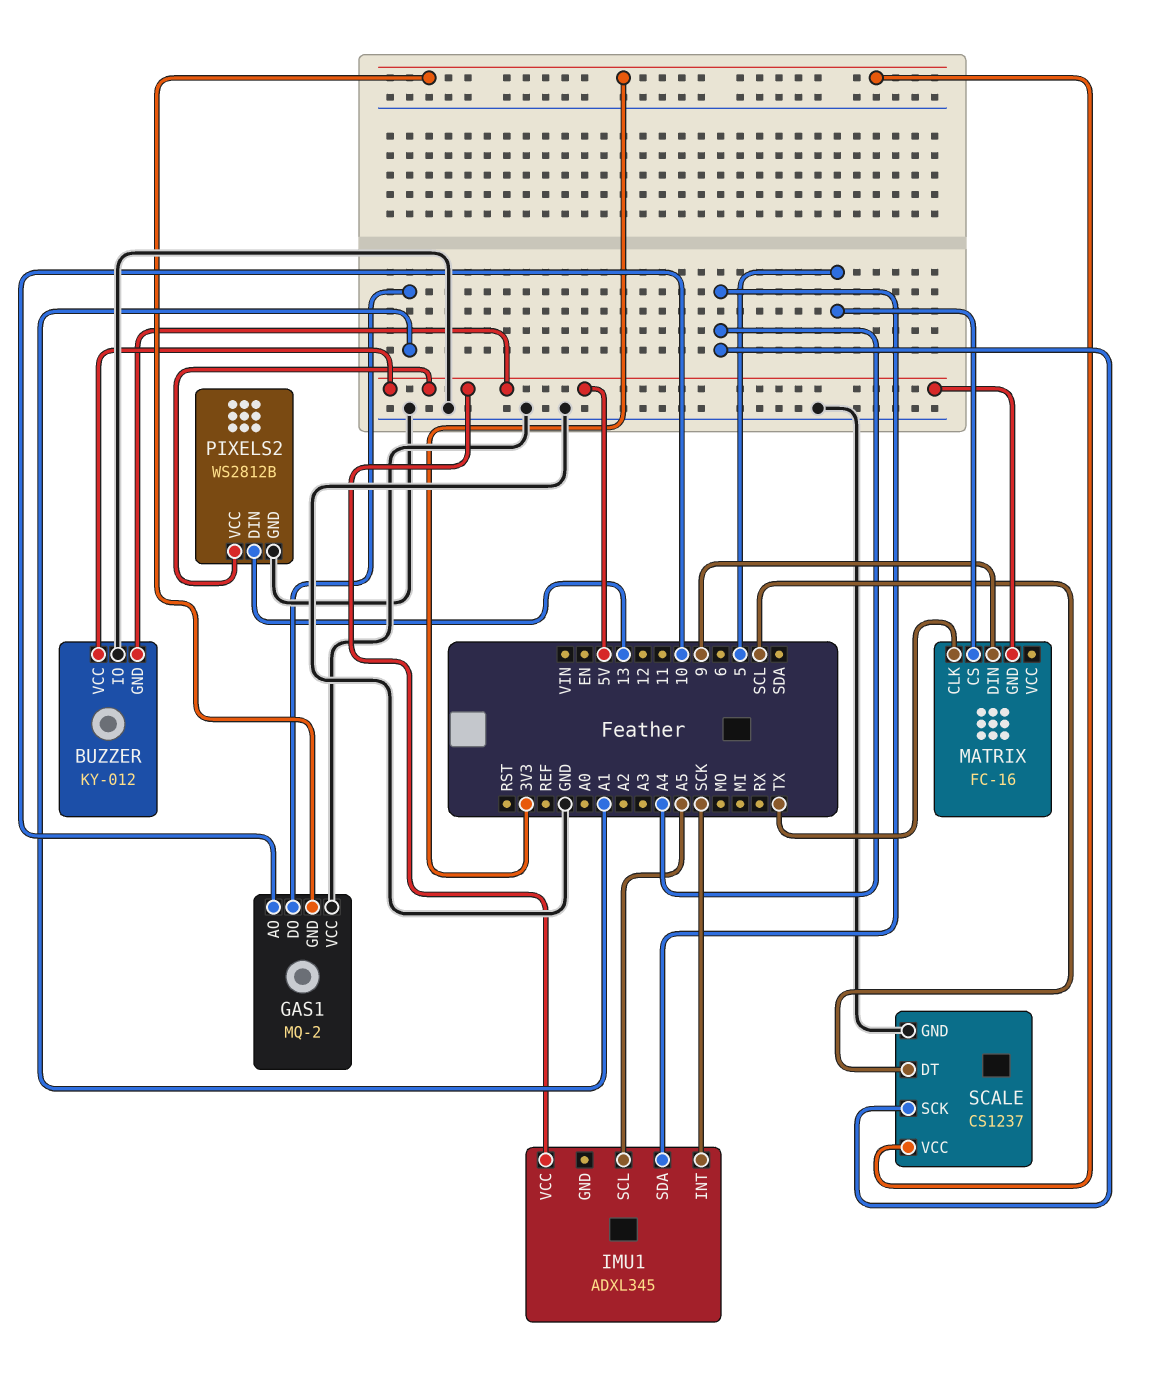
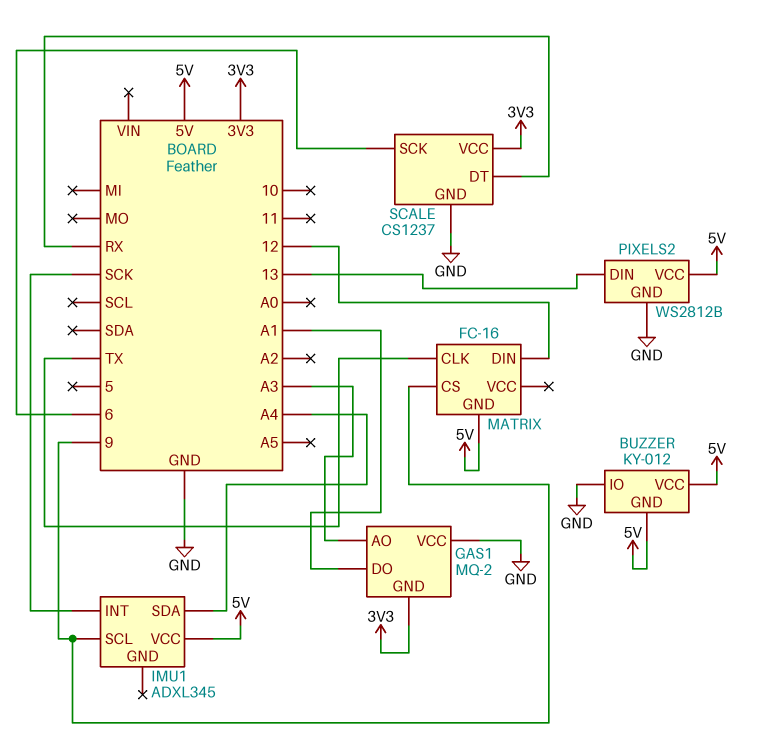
GAS1 pin AO: 10 -> A3
IMU1 pin SCL: A5 -> 9
MATRIX pin CS: 5 -> 9
MATRIX pin DIN: 9 -> 12
SCALE pin DT: SCL -> RX
SCALE pin SCK: A4 -> 6

